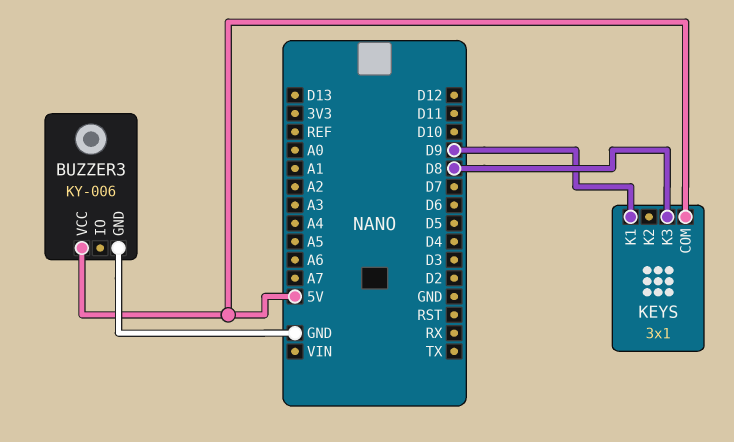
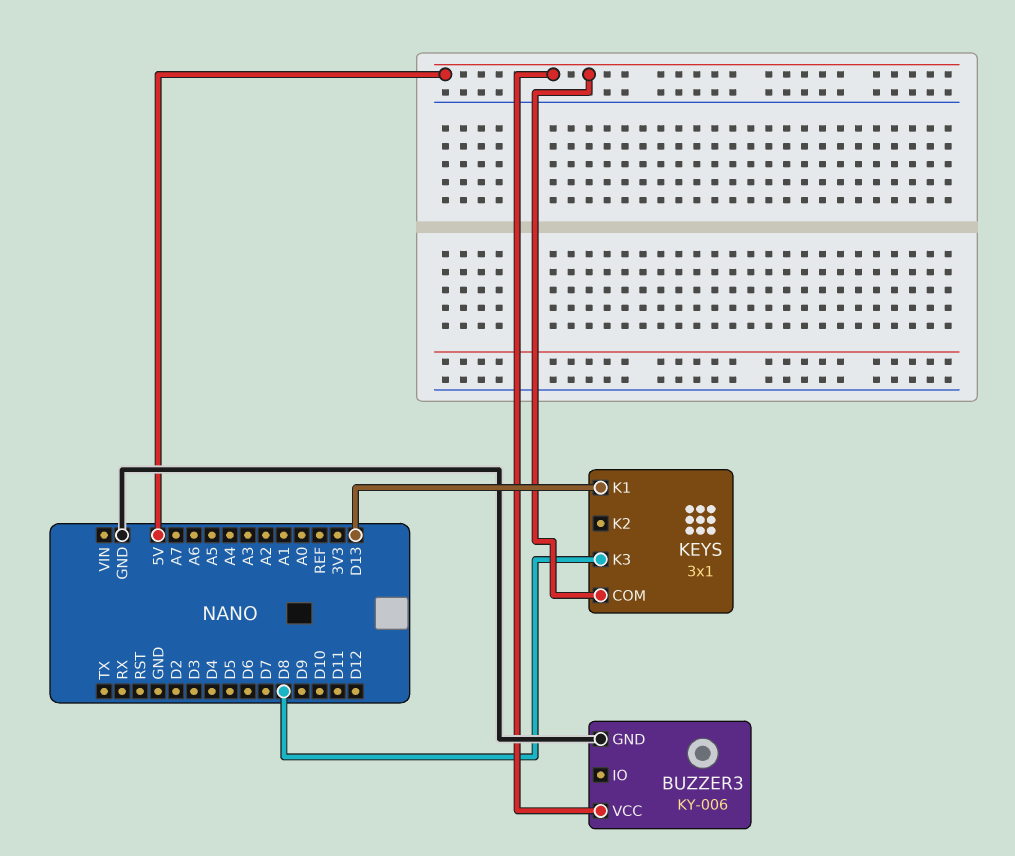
KEYS pin K1: D9 -> D13

